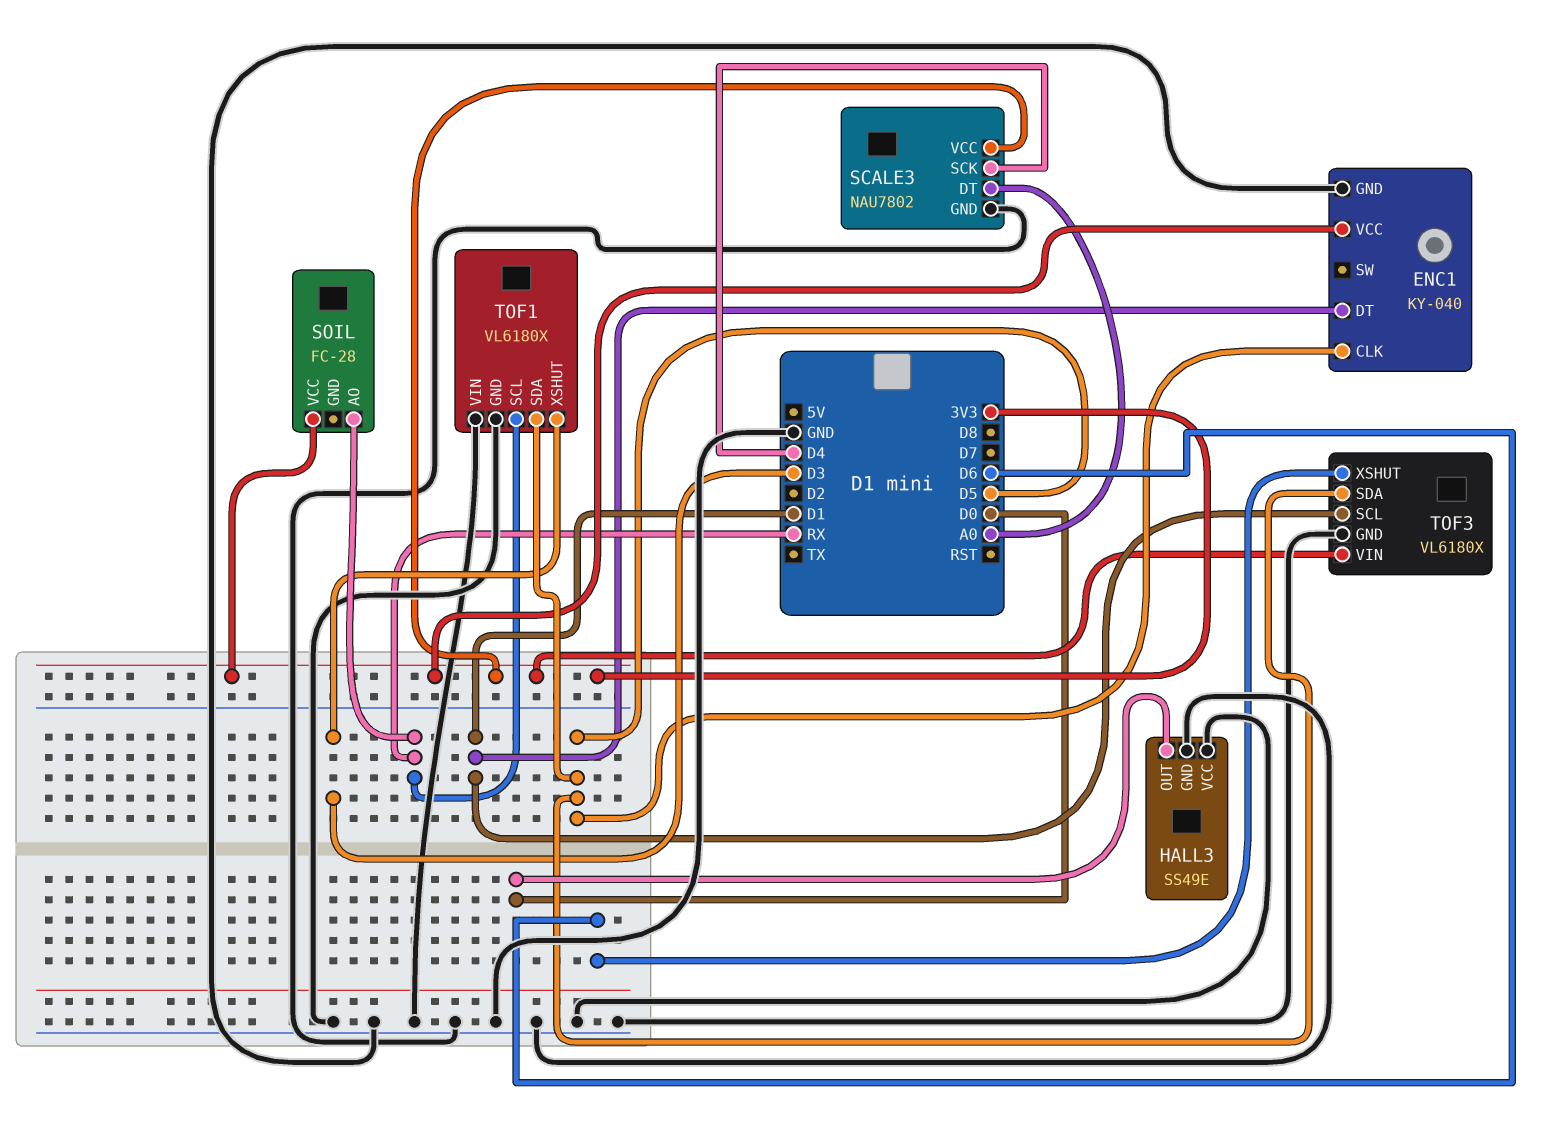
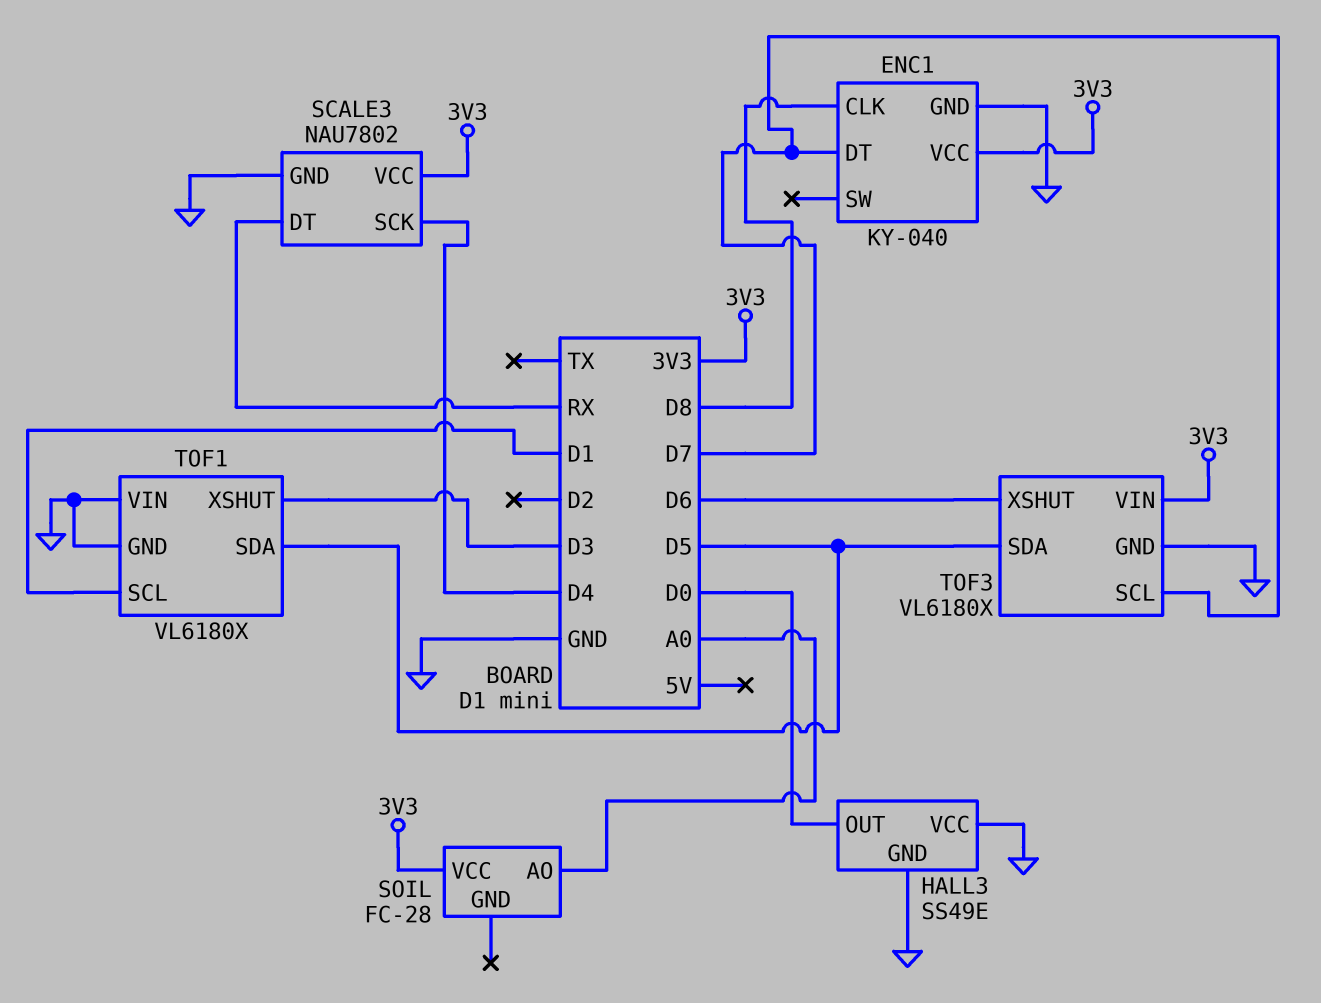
ENC1 pin CLK: D5 -> D8
ENC1 pin DT: D1 -> D7
SCALE3 pin DT: A0 -> RX
SOIL pin AO: RX -> A0
TOF1 pin SCL: RX -> D1
TOF3 pin SCL: D1 -> D7

